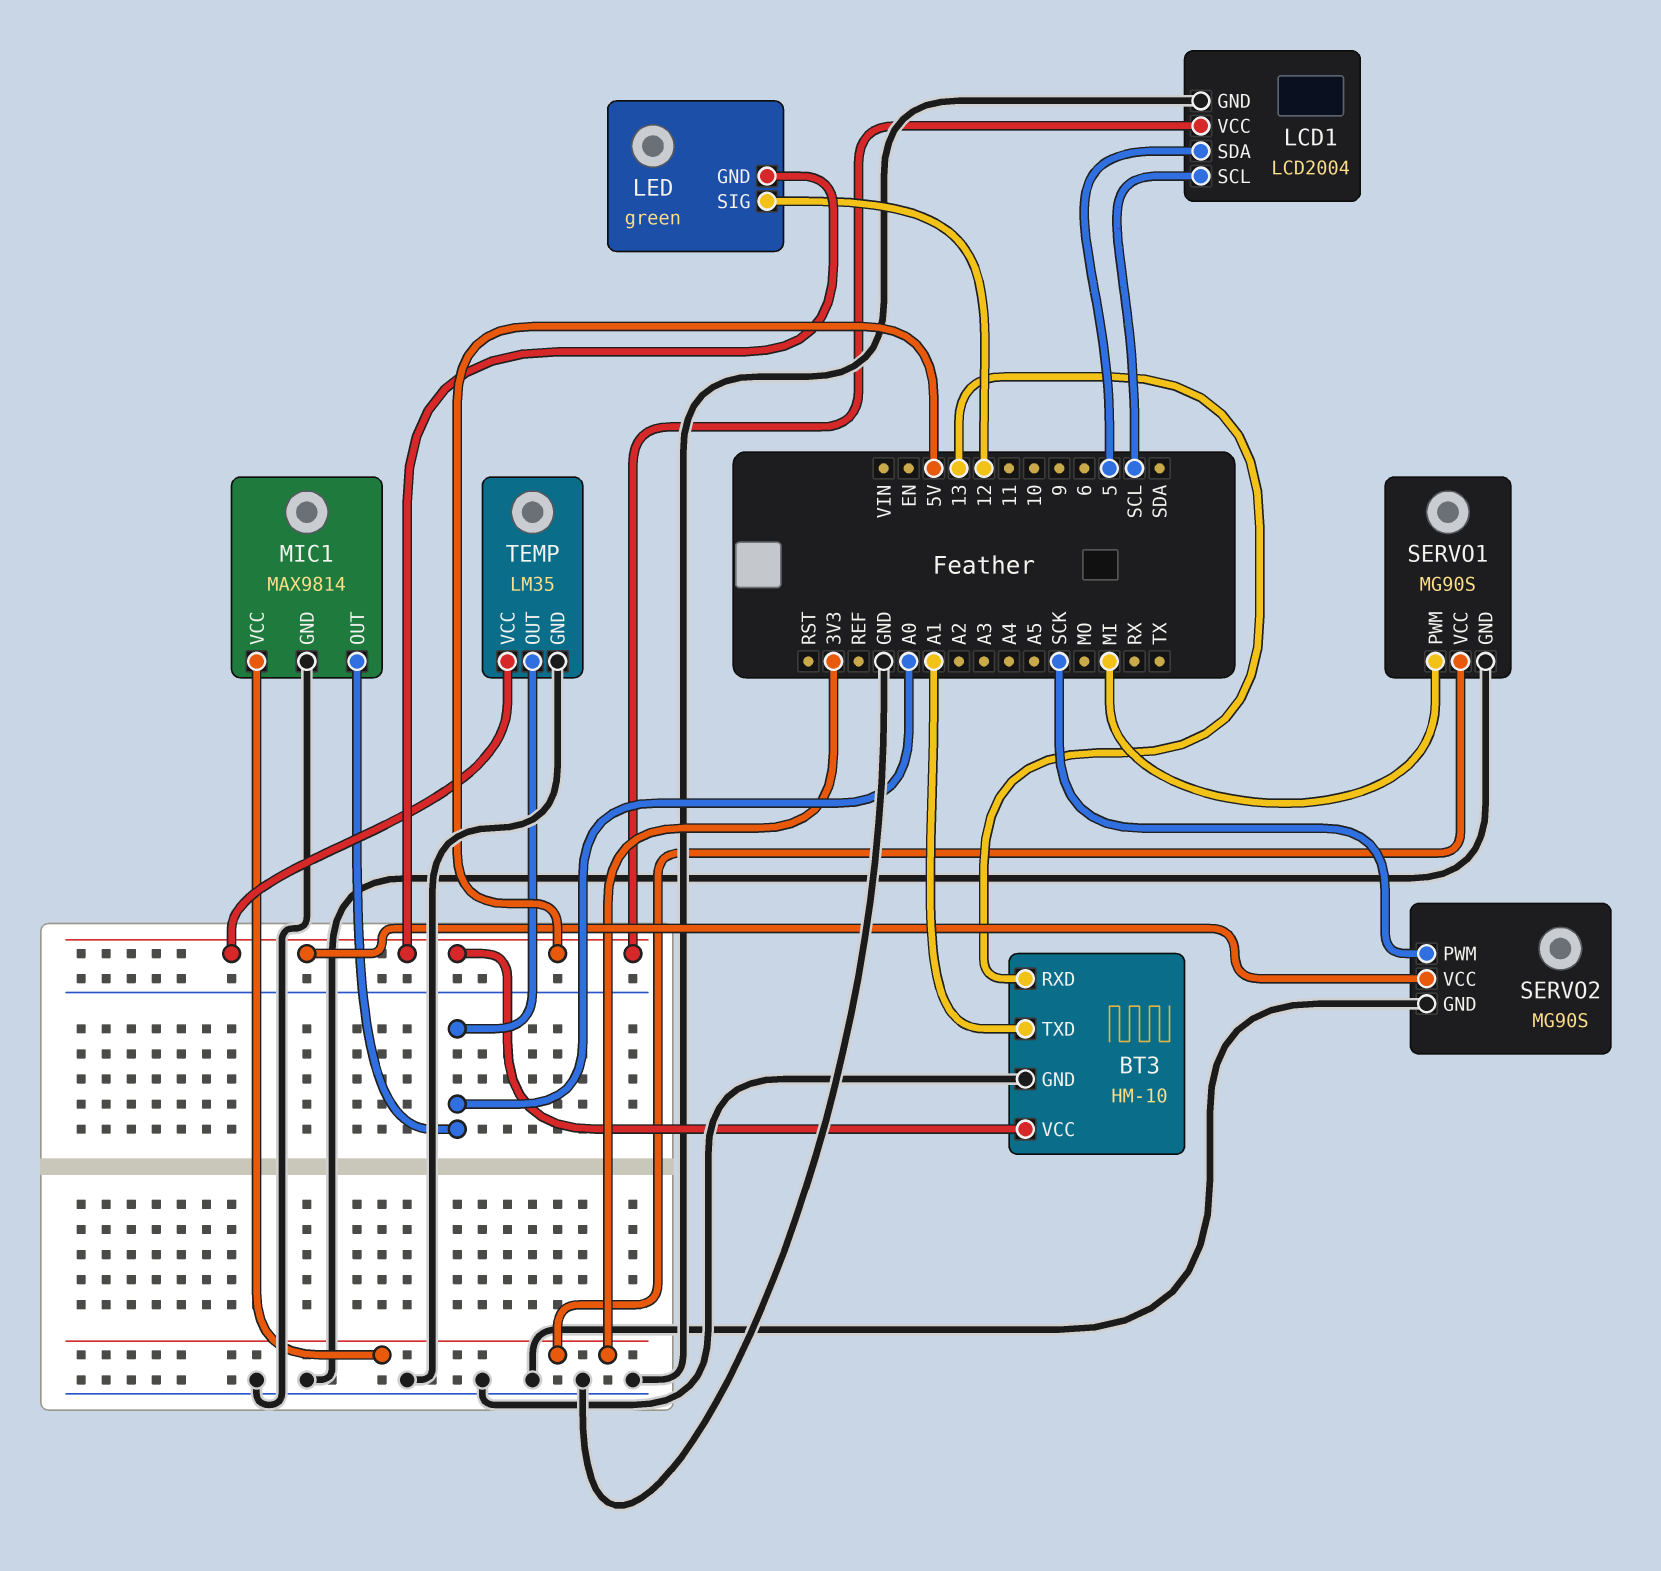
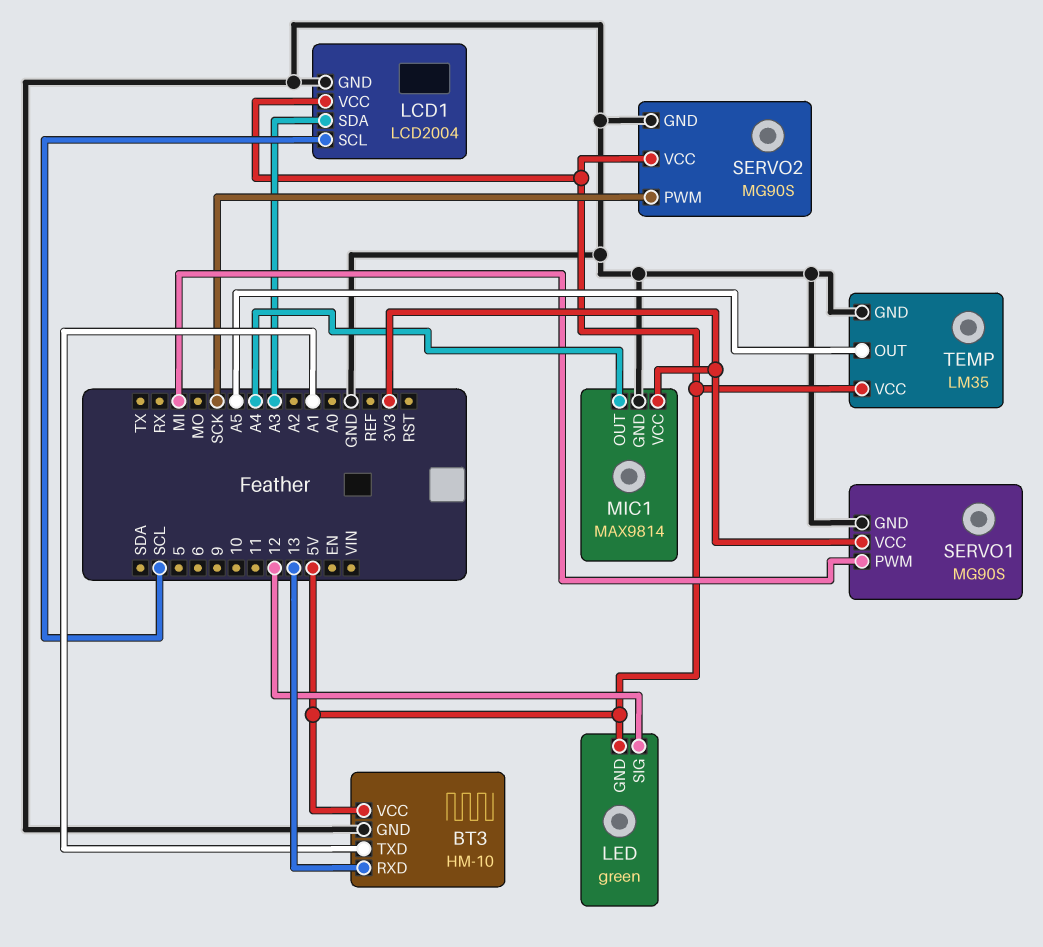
LCD1 pin SDA: 5 -> A3
MIC1 pin OUT: A0 -> A4
TEMP pin OUT: A0 -> A5

